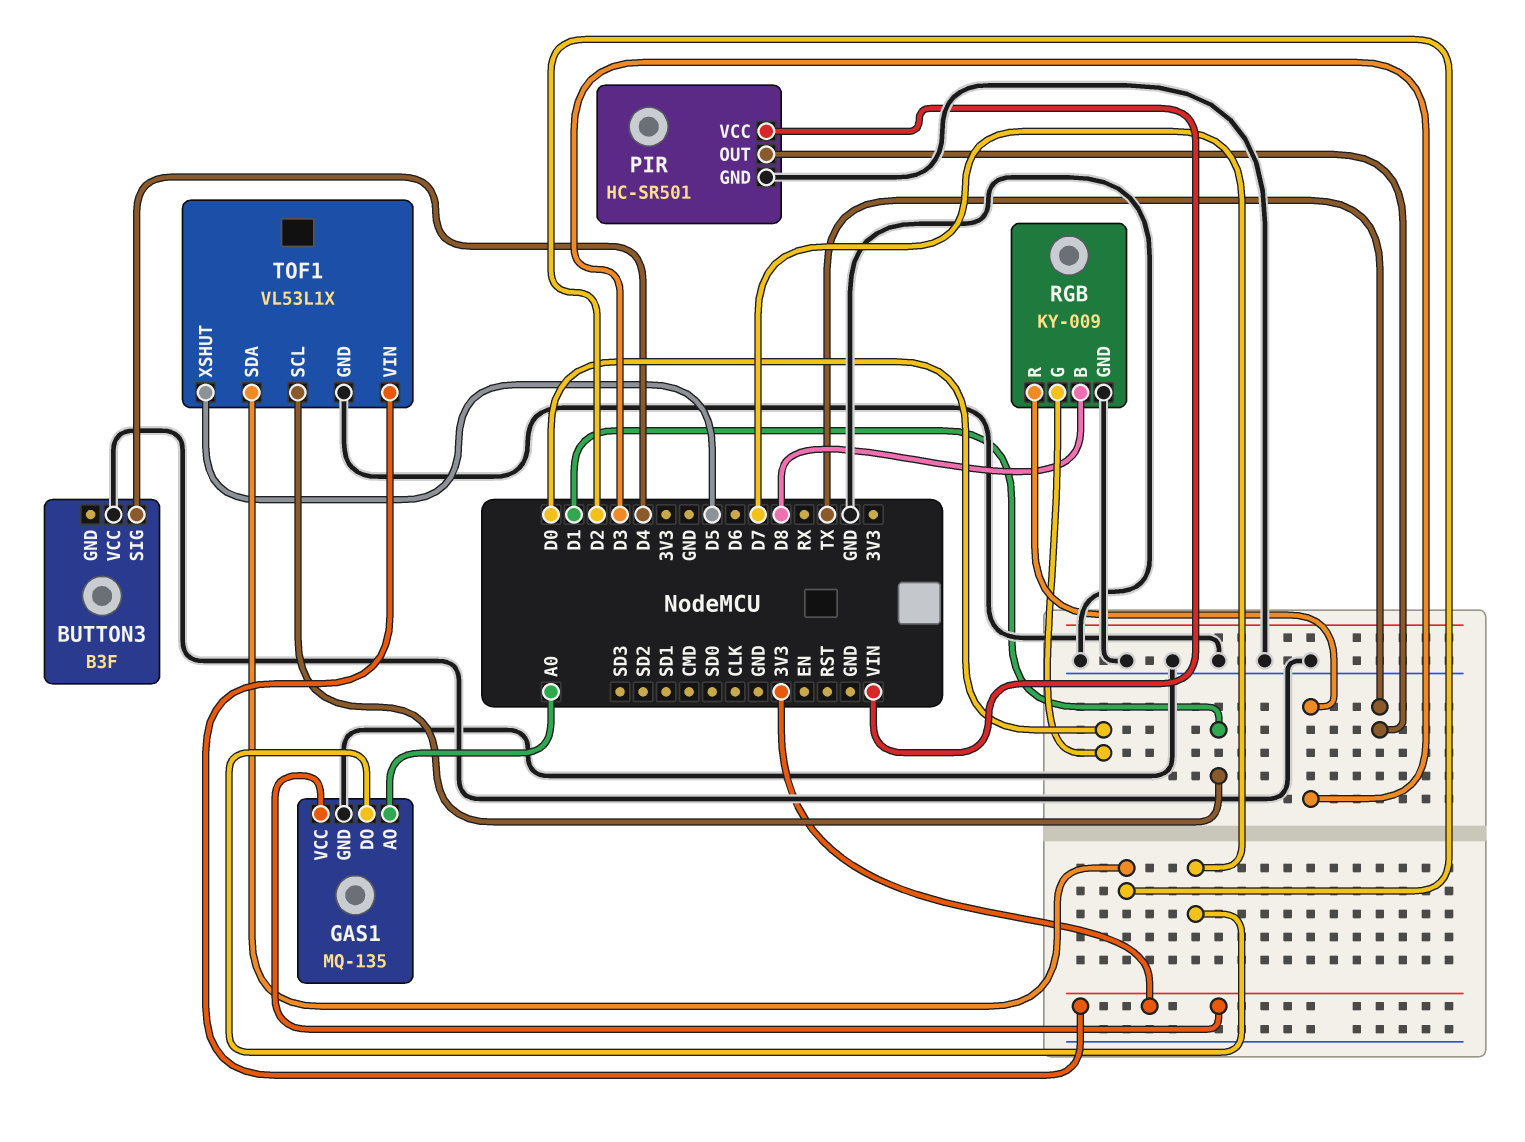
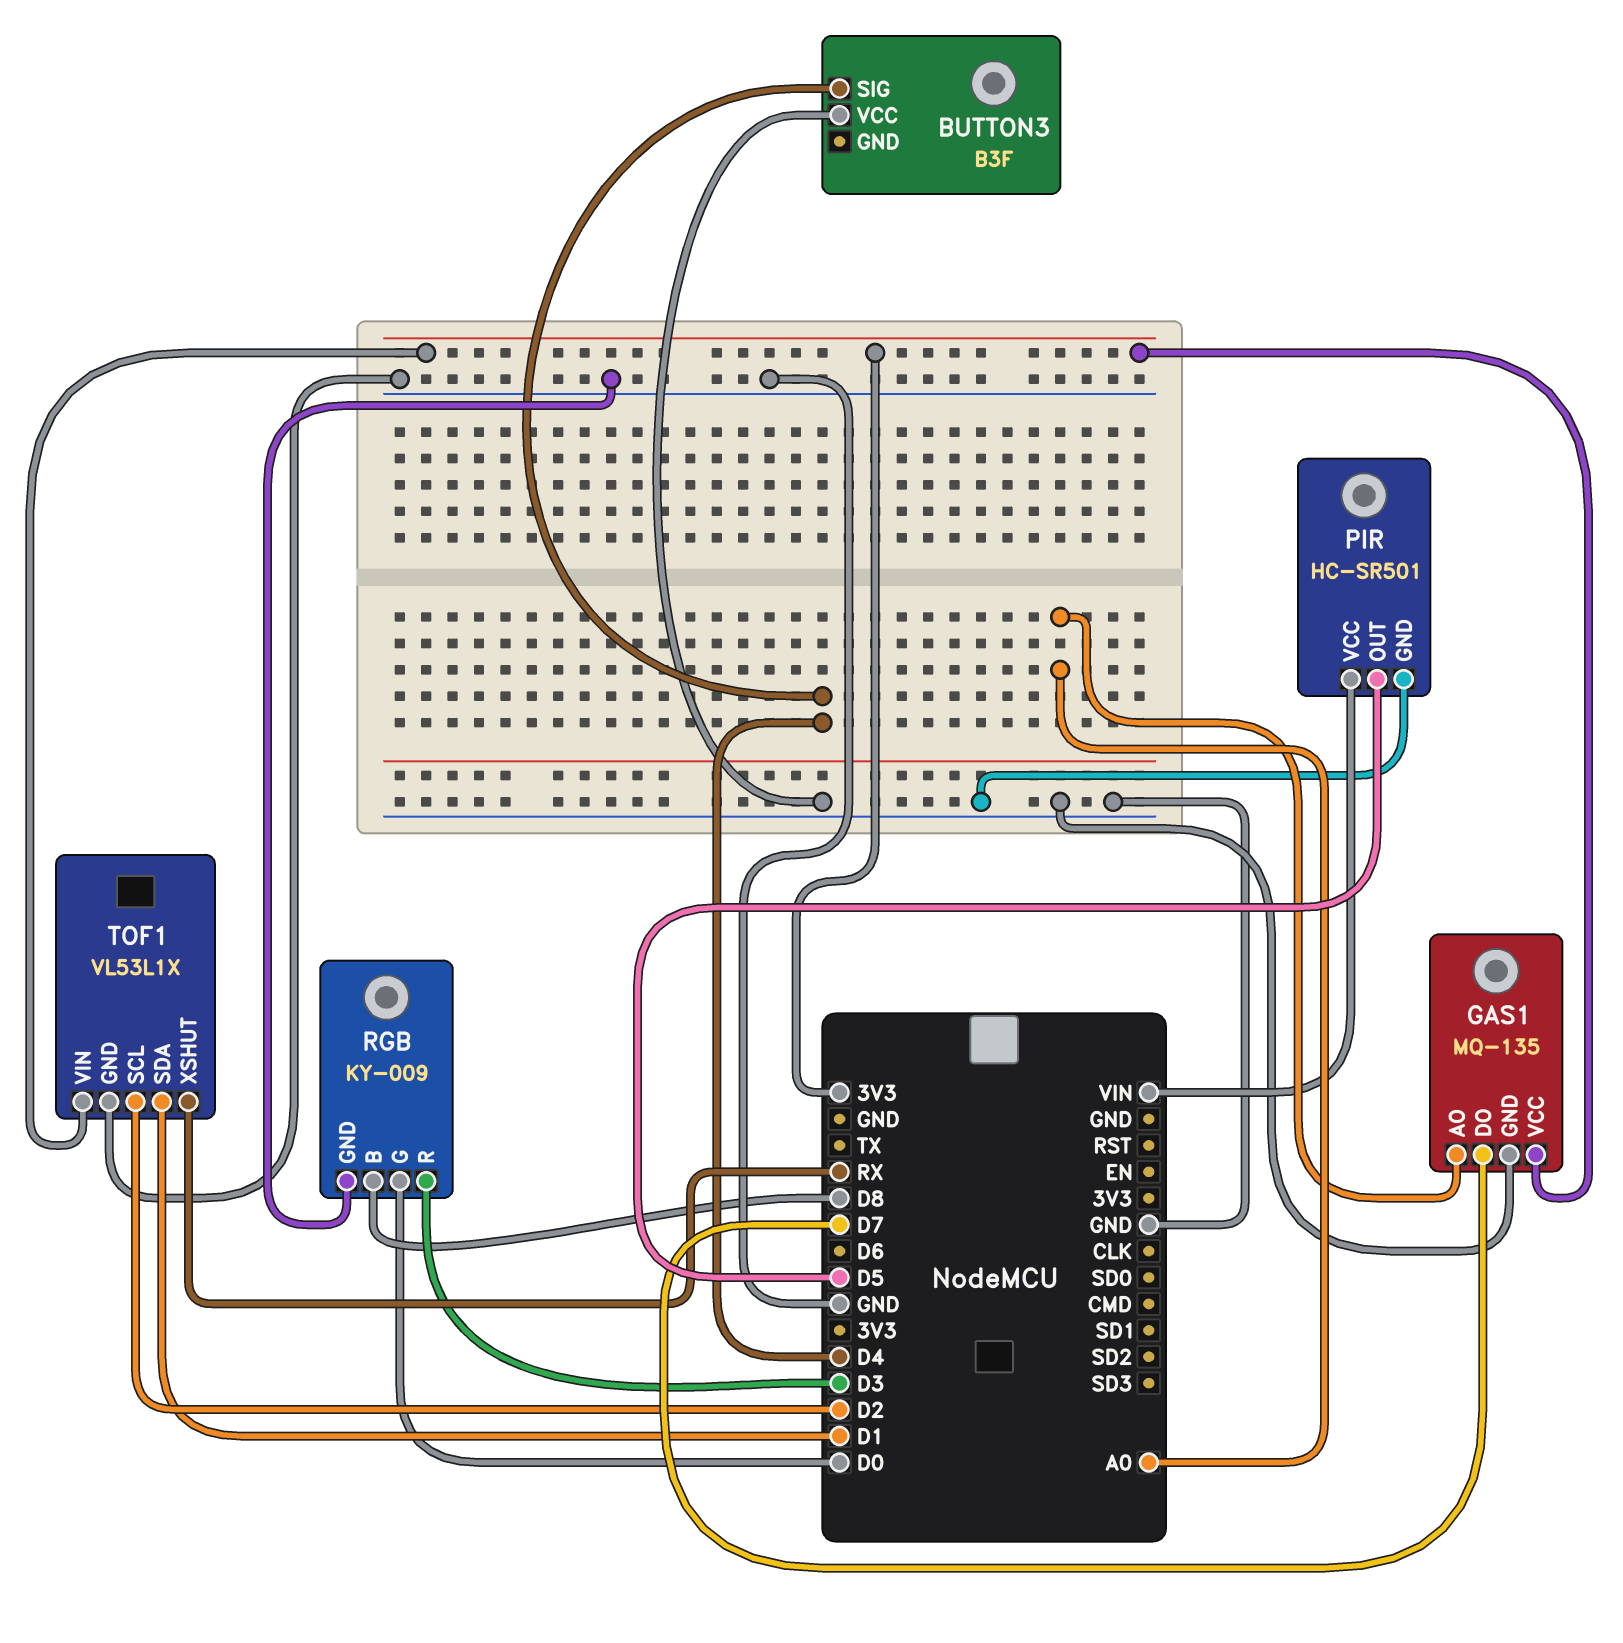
PIR pin OUT: TX -> D5
TOF1 pin SCL: D1 -> D2
TOF1 pin SDA: D2 -> D1
TOF1 pin XSHUT: D5 -> RX

